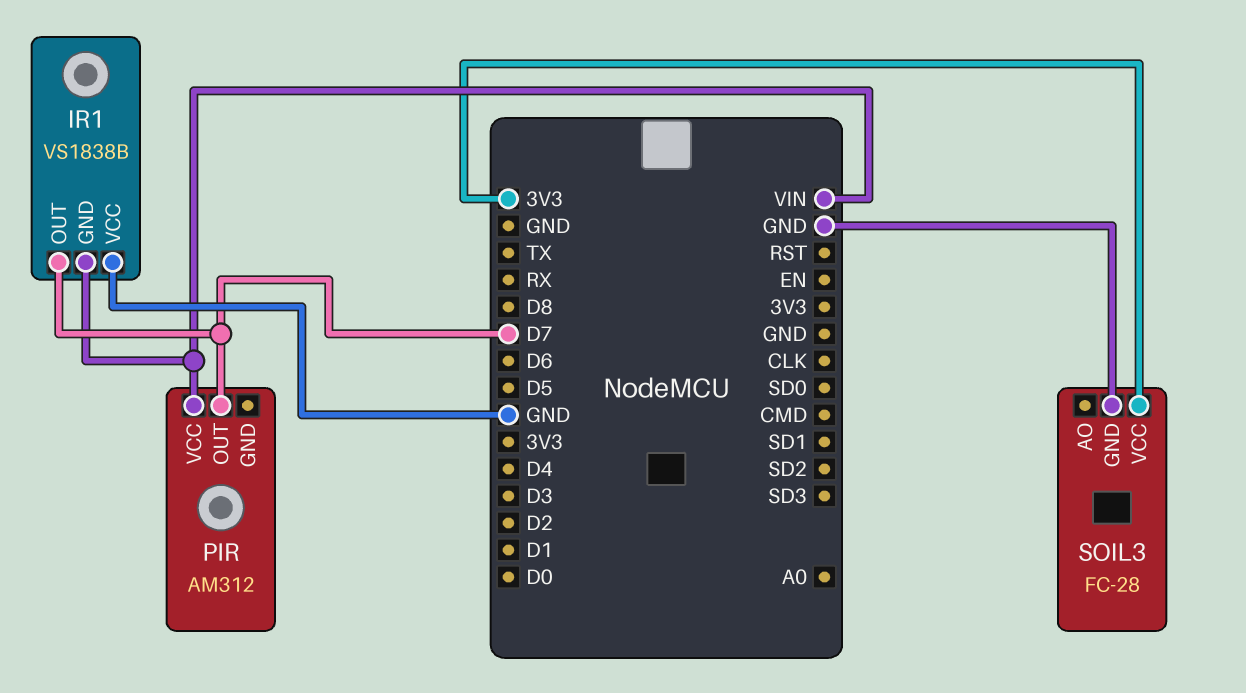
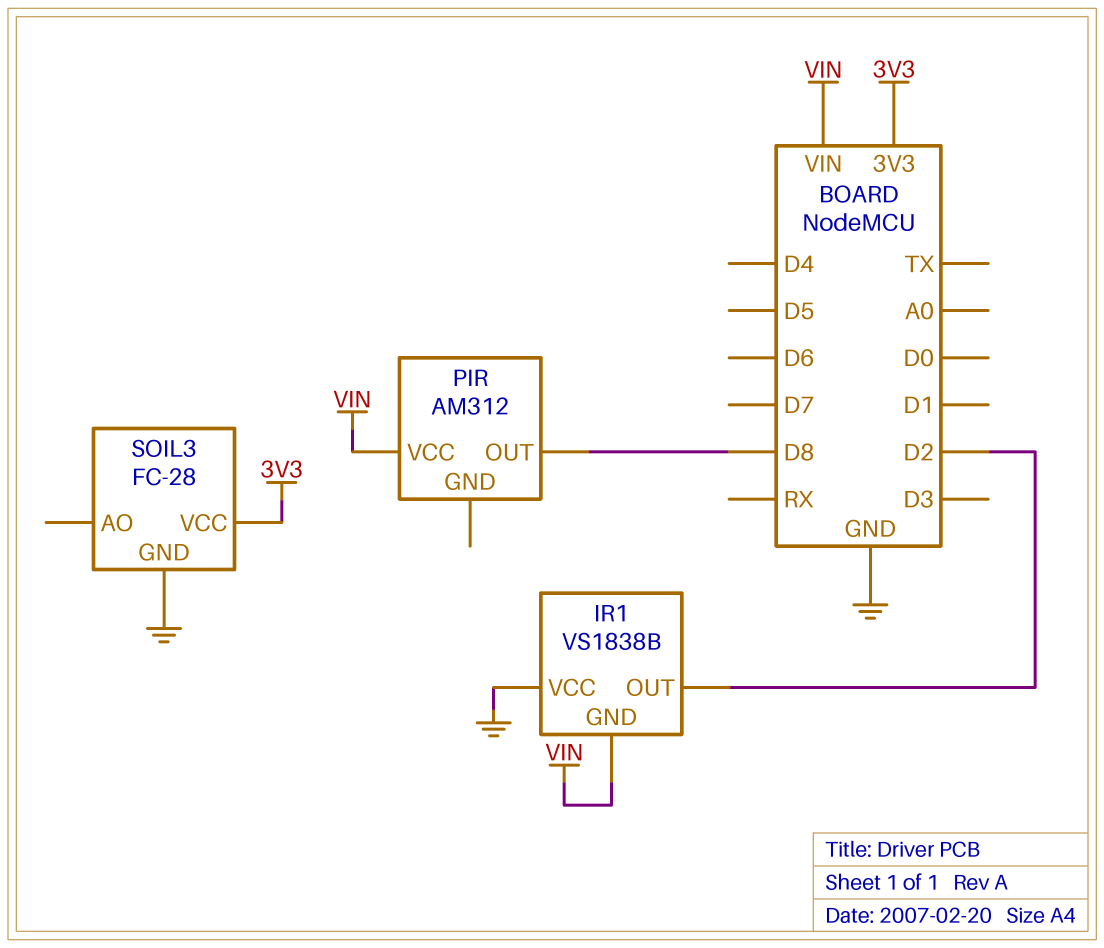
IR1 pin OUT: D7 -> D2
PIR pin OUT: D7 -> D8

